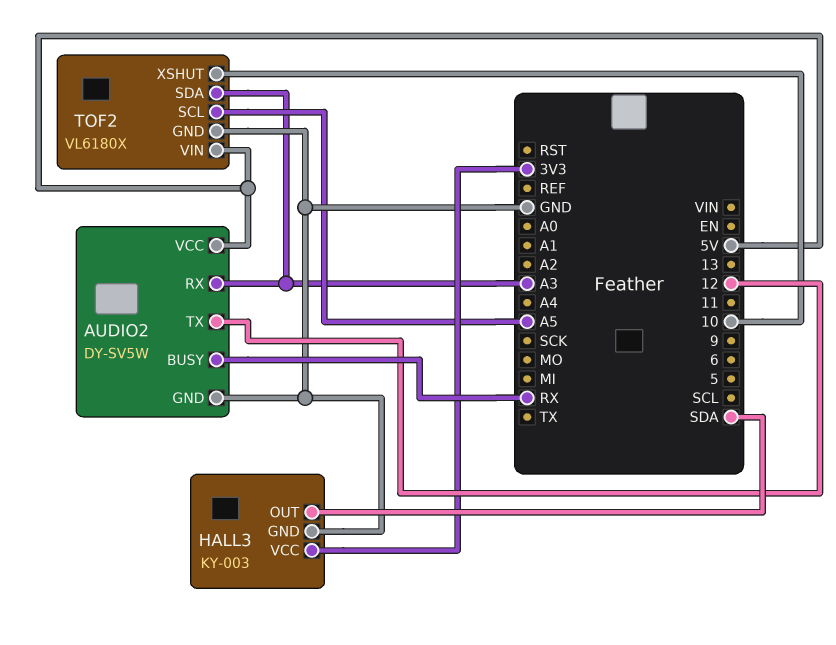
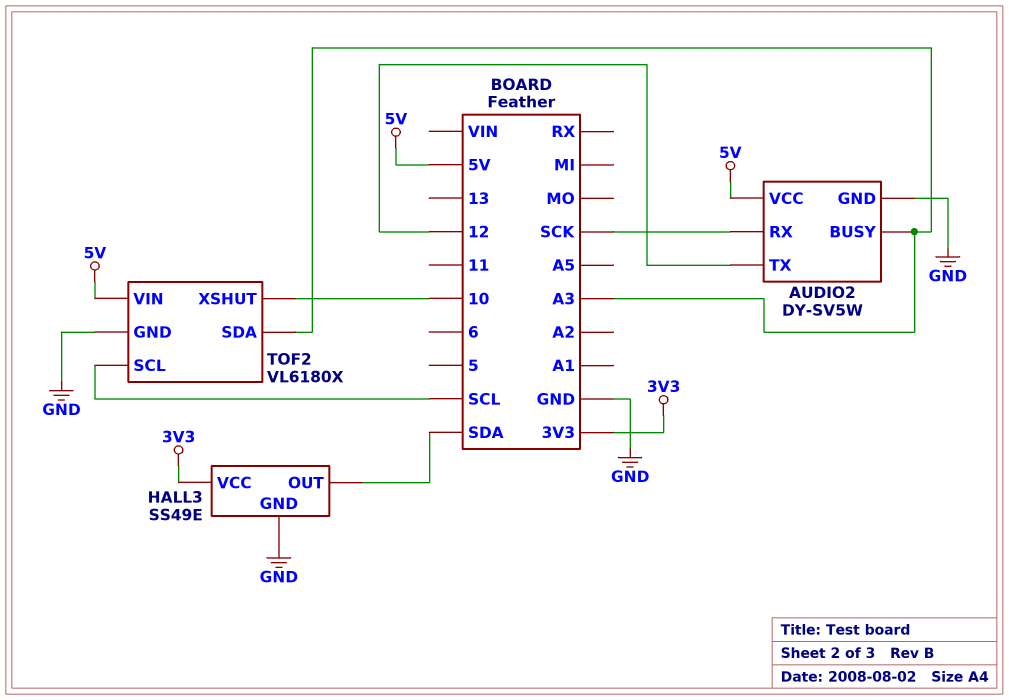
AUDIO2 pin BUSY: RX -> A3
AUDIO2 pin RX: A3 -> SCK
HALL3: KY-003 -> SS49E
TOF2 pin SCL: A5 -> SCL

